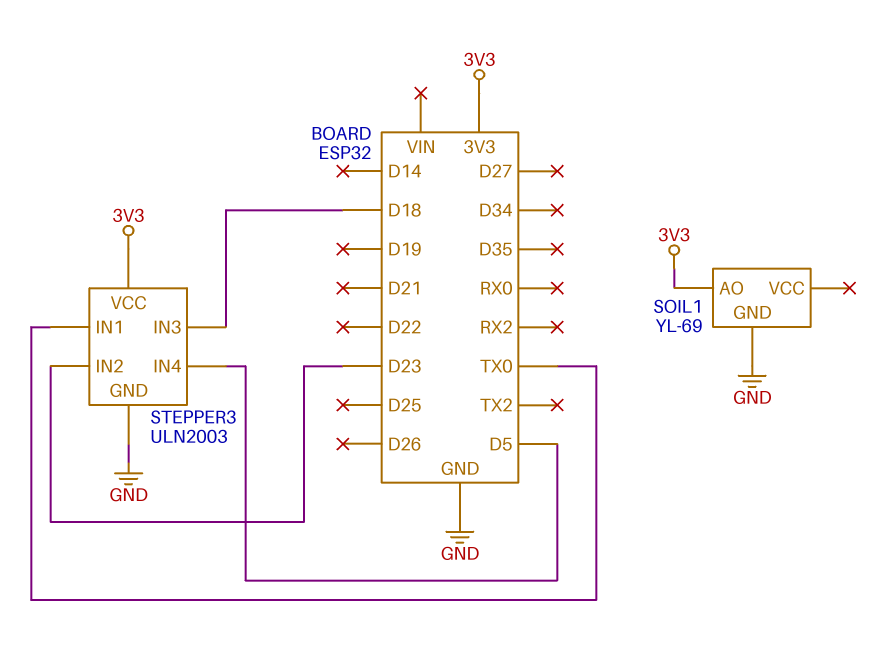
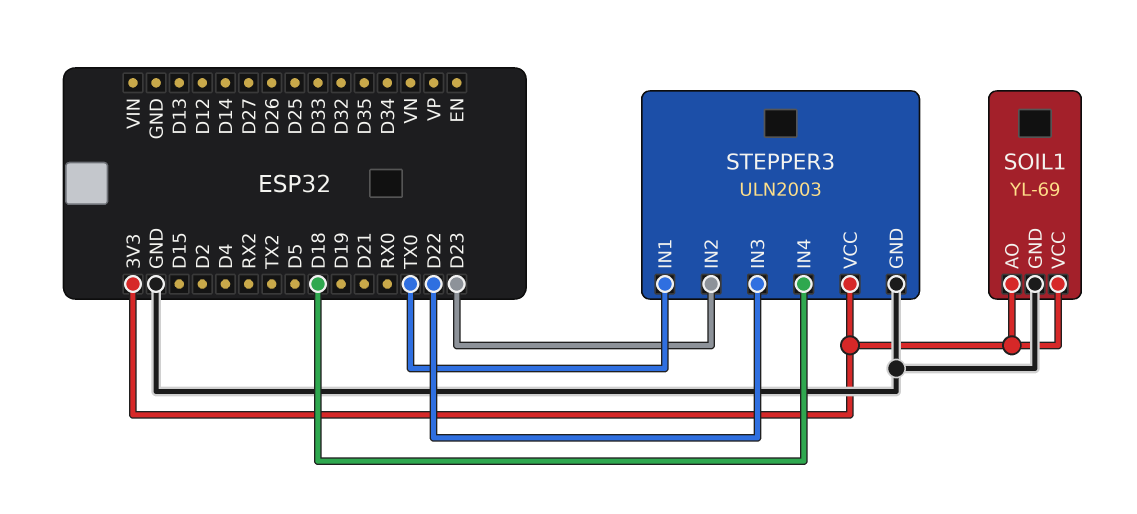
SOIL1 pin VCC: none -> 3V3
STEPPER3 pin IN3: D18 -> D22
STEPPER3 pin IN4: D5 -> D18

